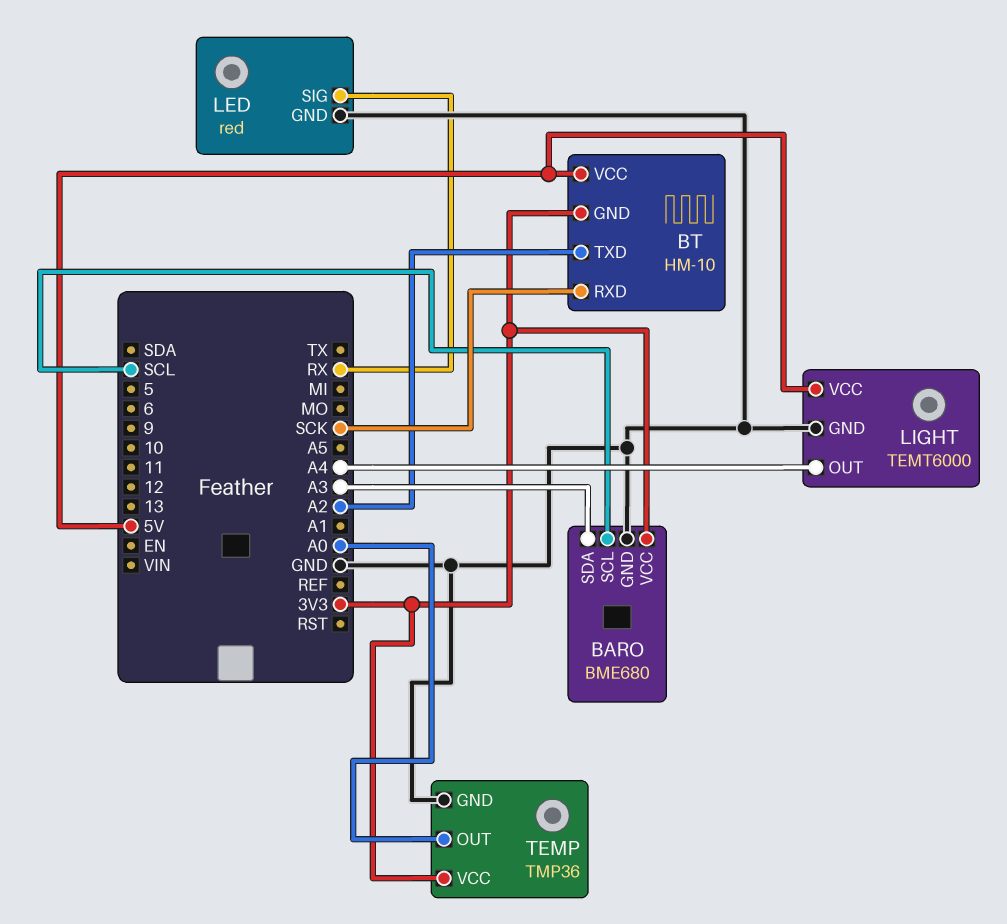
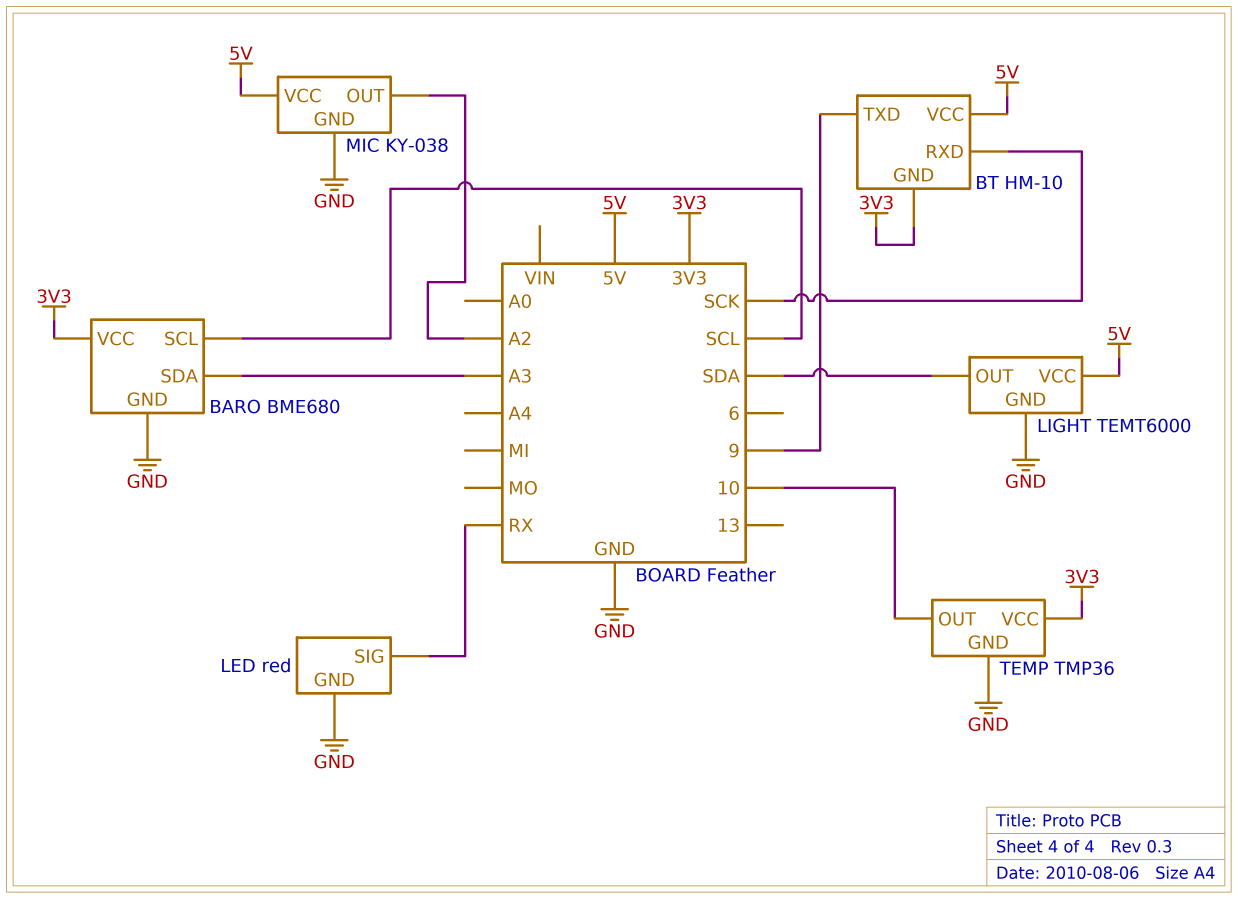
BT pin TXD: A2 -> 9
LIGHT pin OUT: A4 -> SDA
MIC: none -> KY-038
MIC pin GND: none -> GND
MIC pin OUT: none -> A2
MIC pin VCC: none -> 5V
TEMP pin OUT: A0 -> 10

